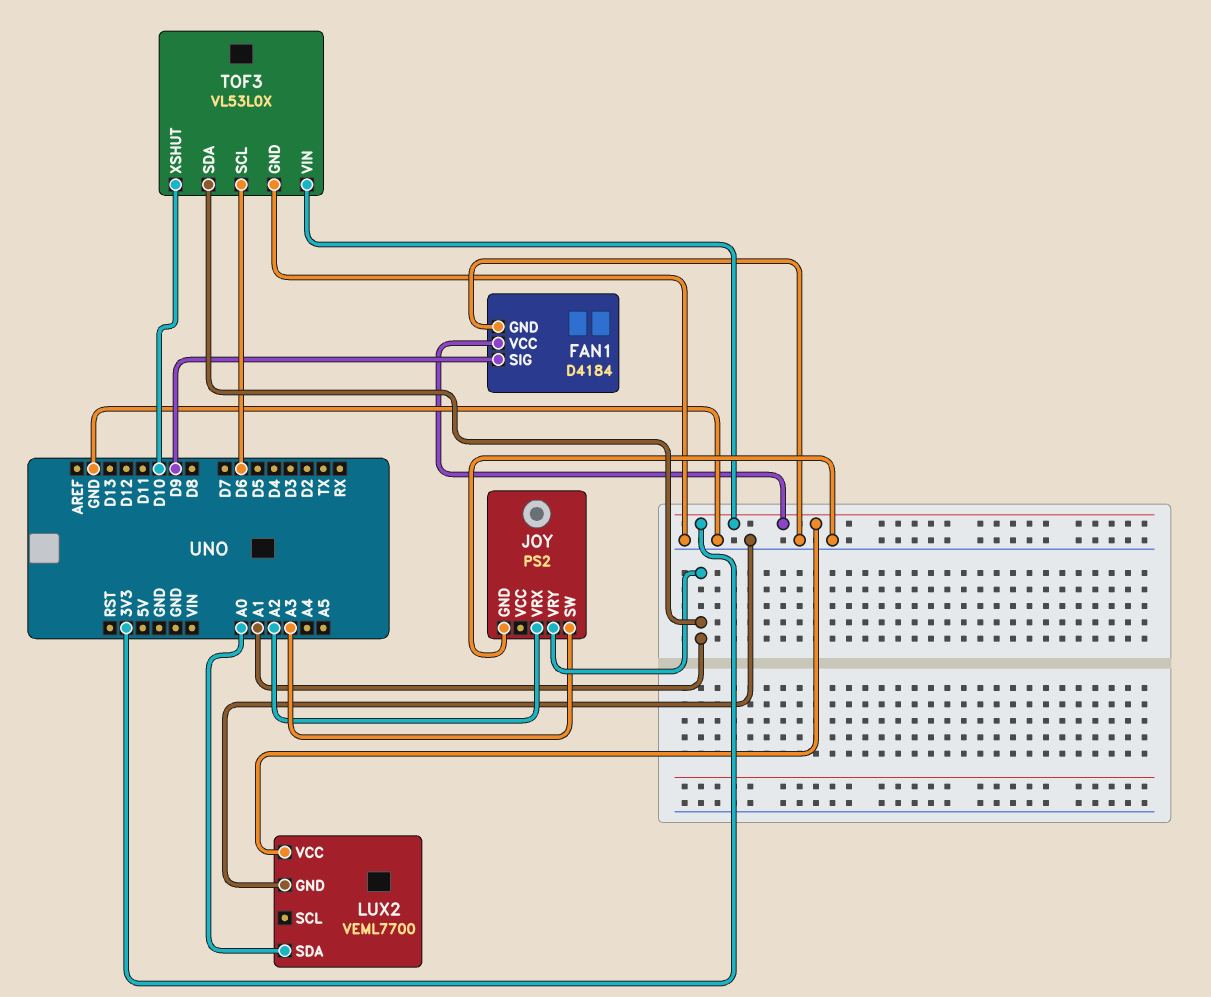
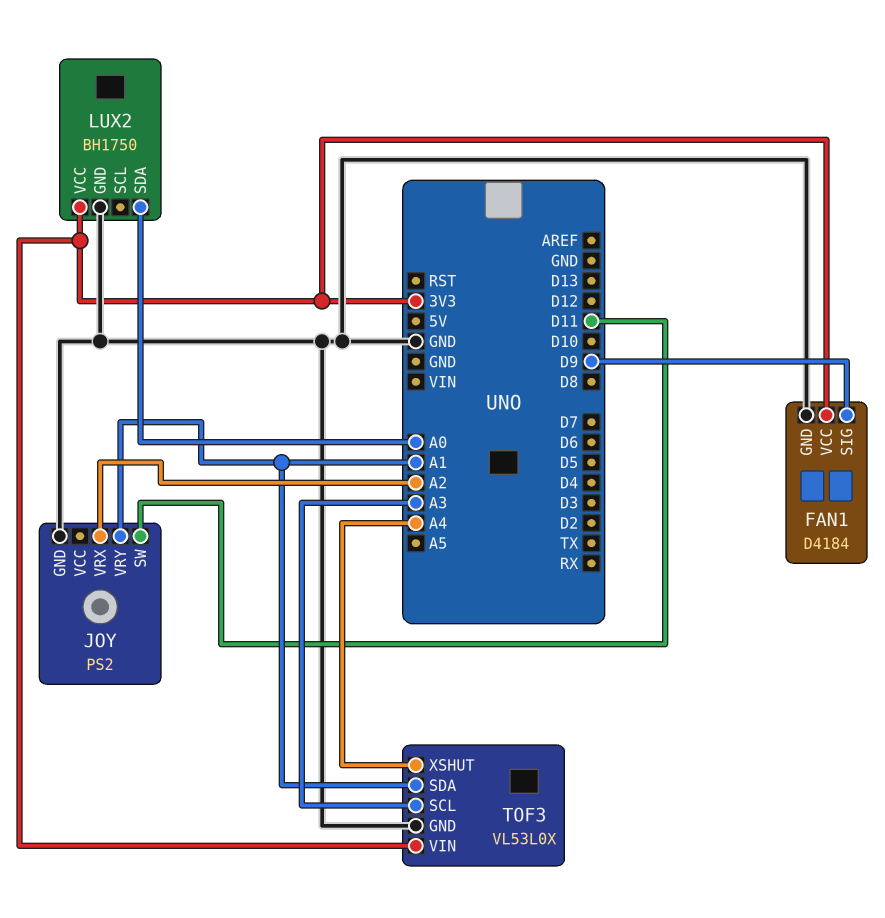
JOY pin SW: A3 -> D11
LUX2: VEML7700 -> BH1750
TOF3 pin SCL: D6 -> A3
TOF3 pin XSHUT: D10 -> A4

